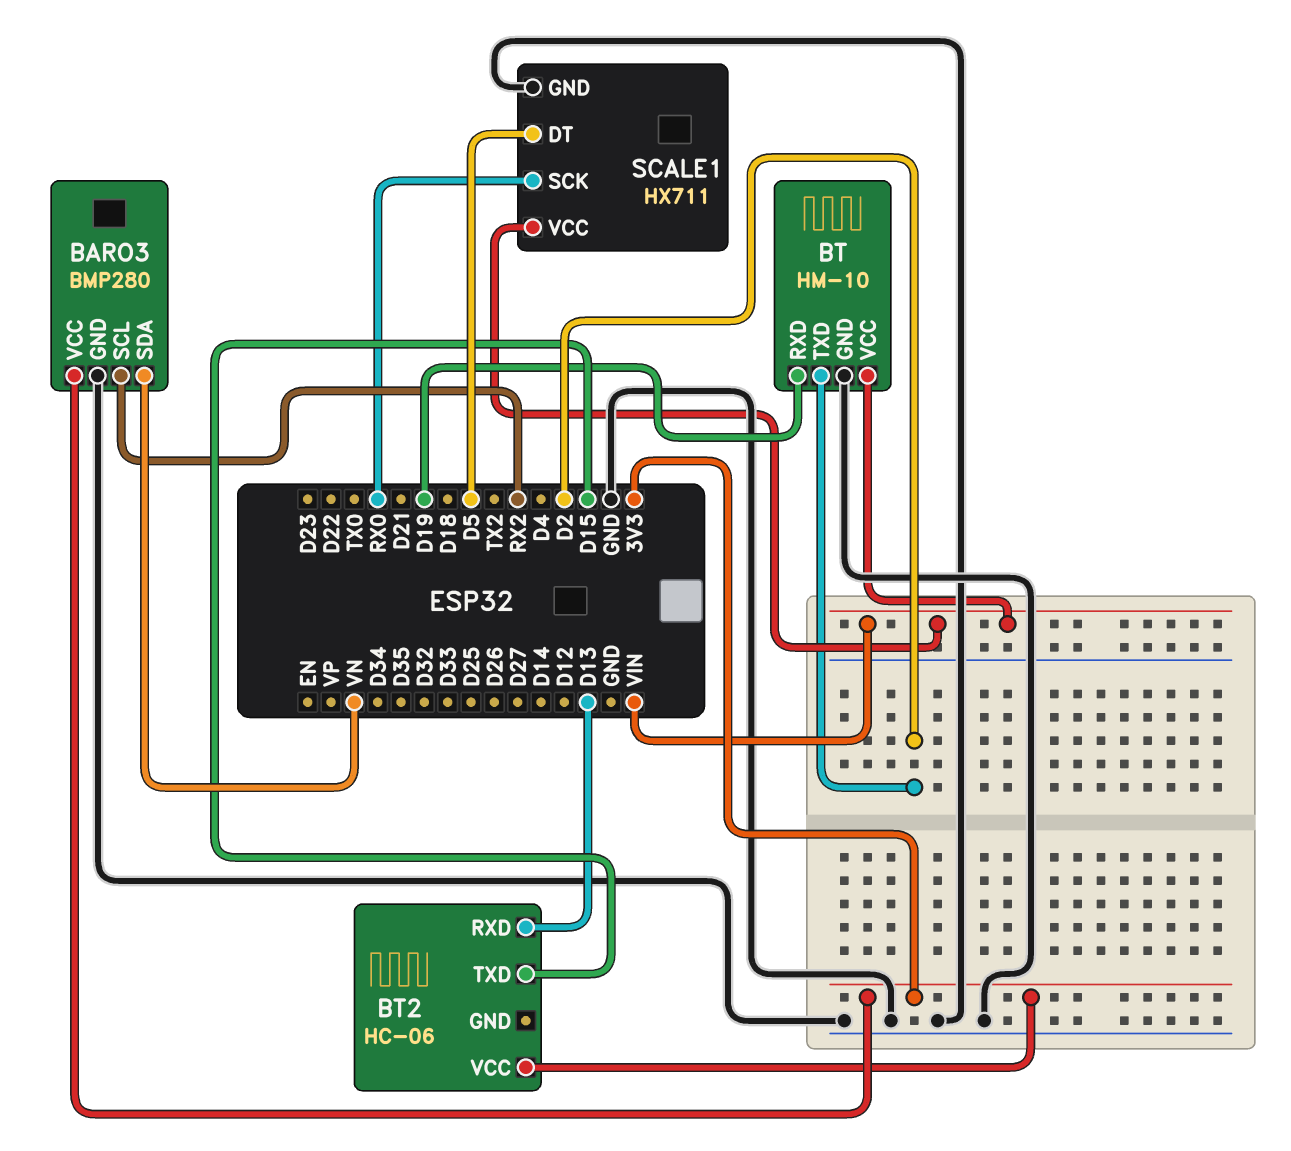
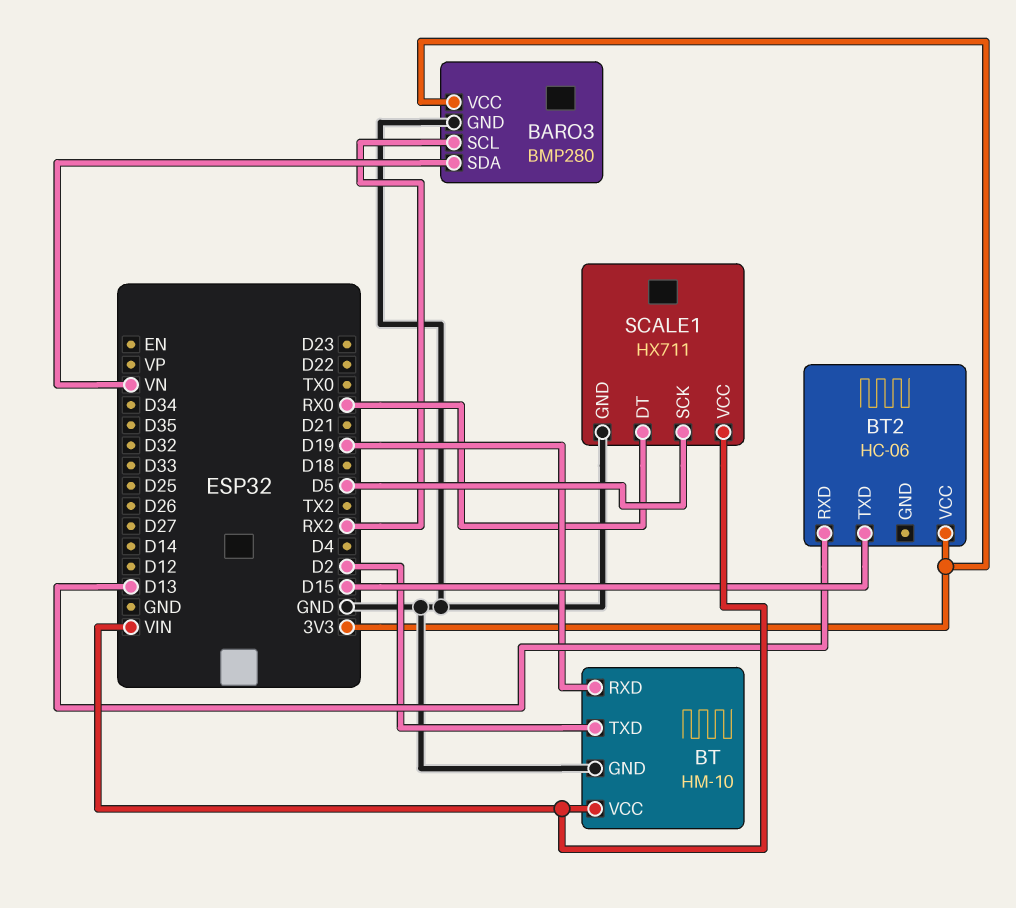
SCALE1 pin DT: D5 -> RX0
SCALE1 pin SCK: RX0 -> D5

